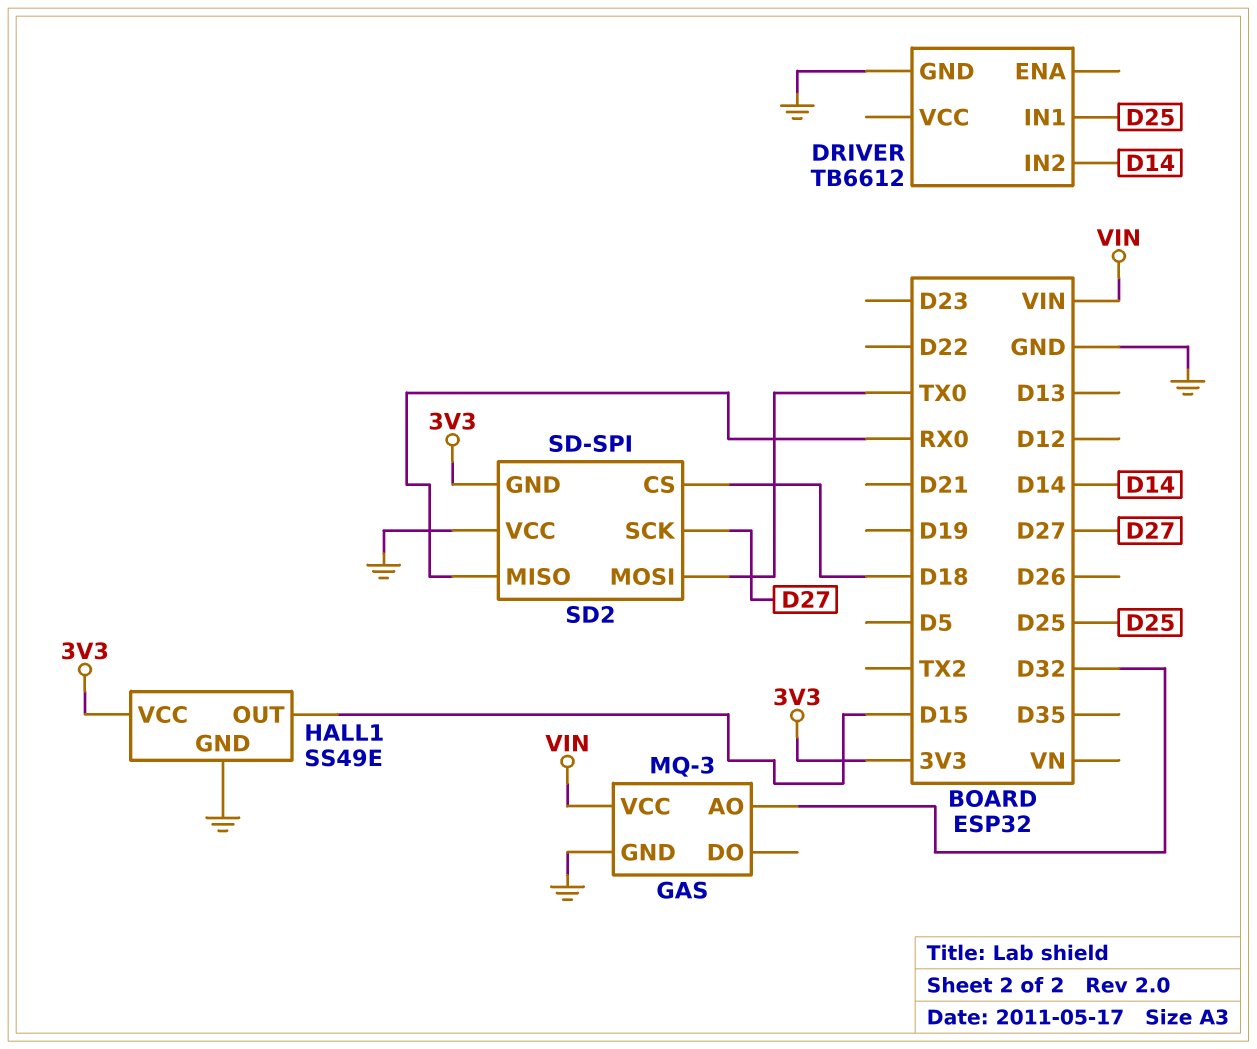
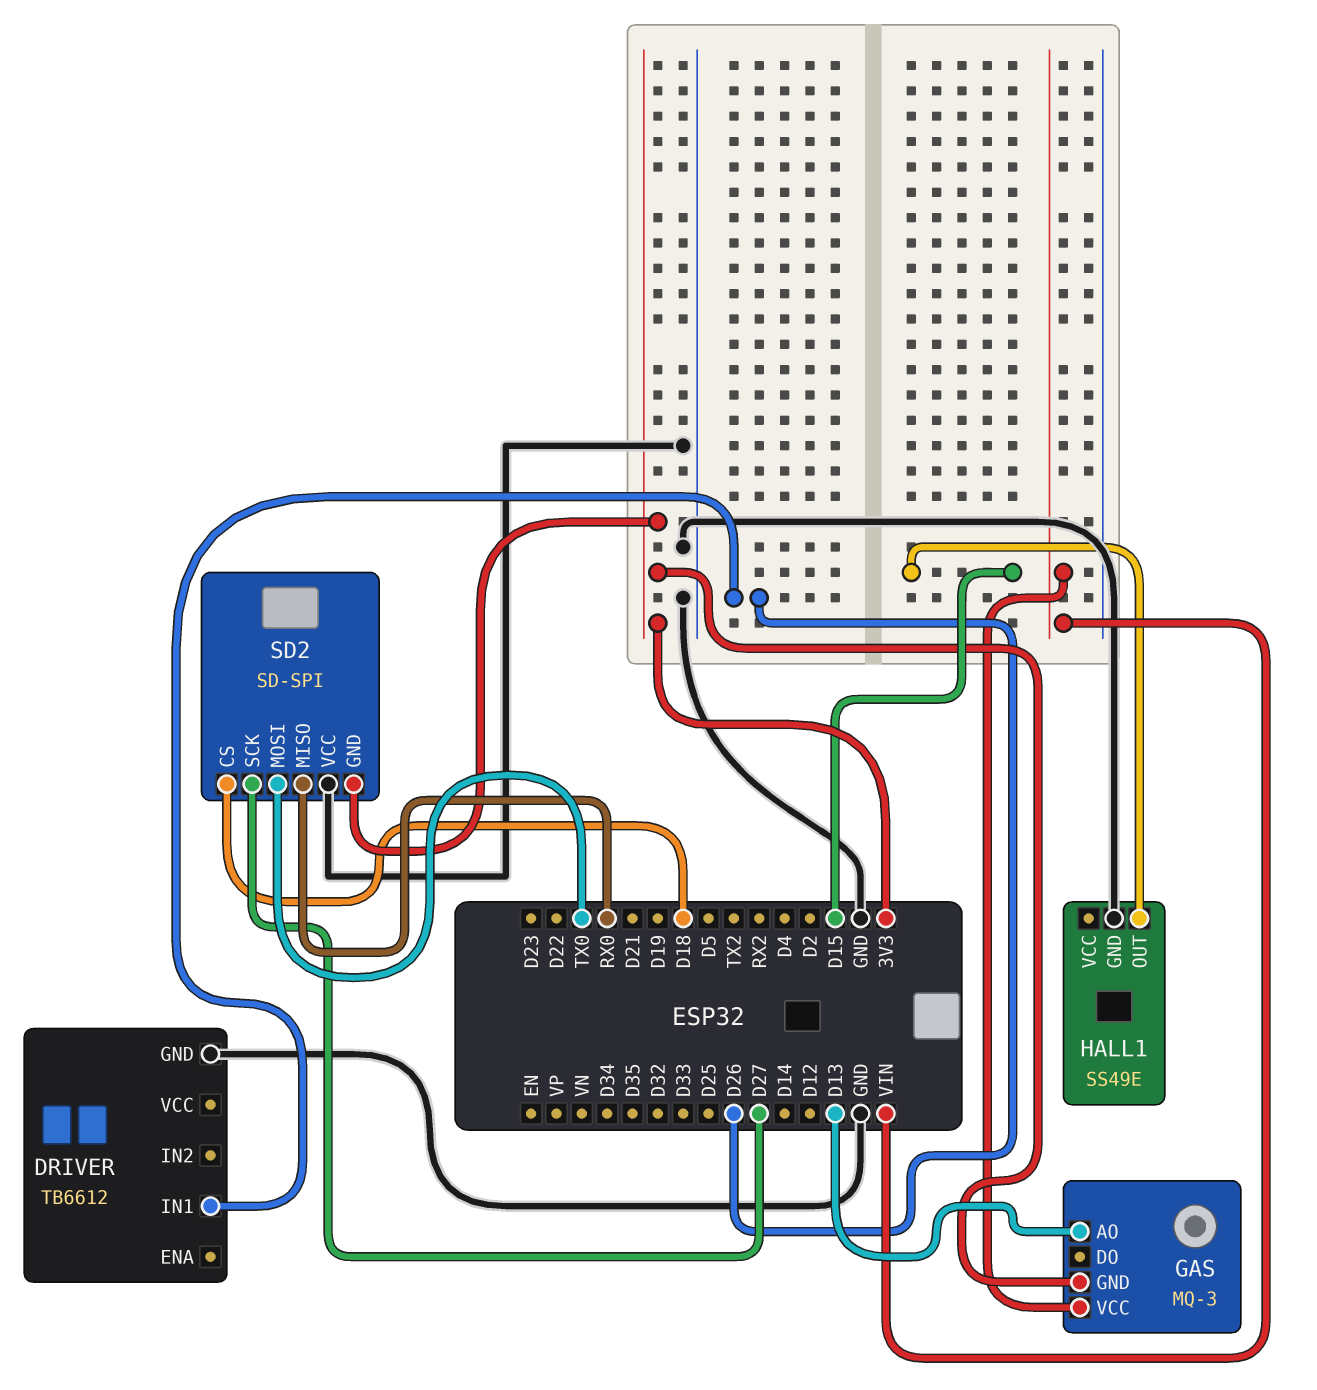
DRIVER pin IN1: D25 -> D26
DRIVER pin IN2: D14 -> none
GAS pin AO: D32 -> D13
GAS pin GND: GND -> 3V3
HALL1 pin VCC: 3V3 -> none

